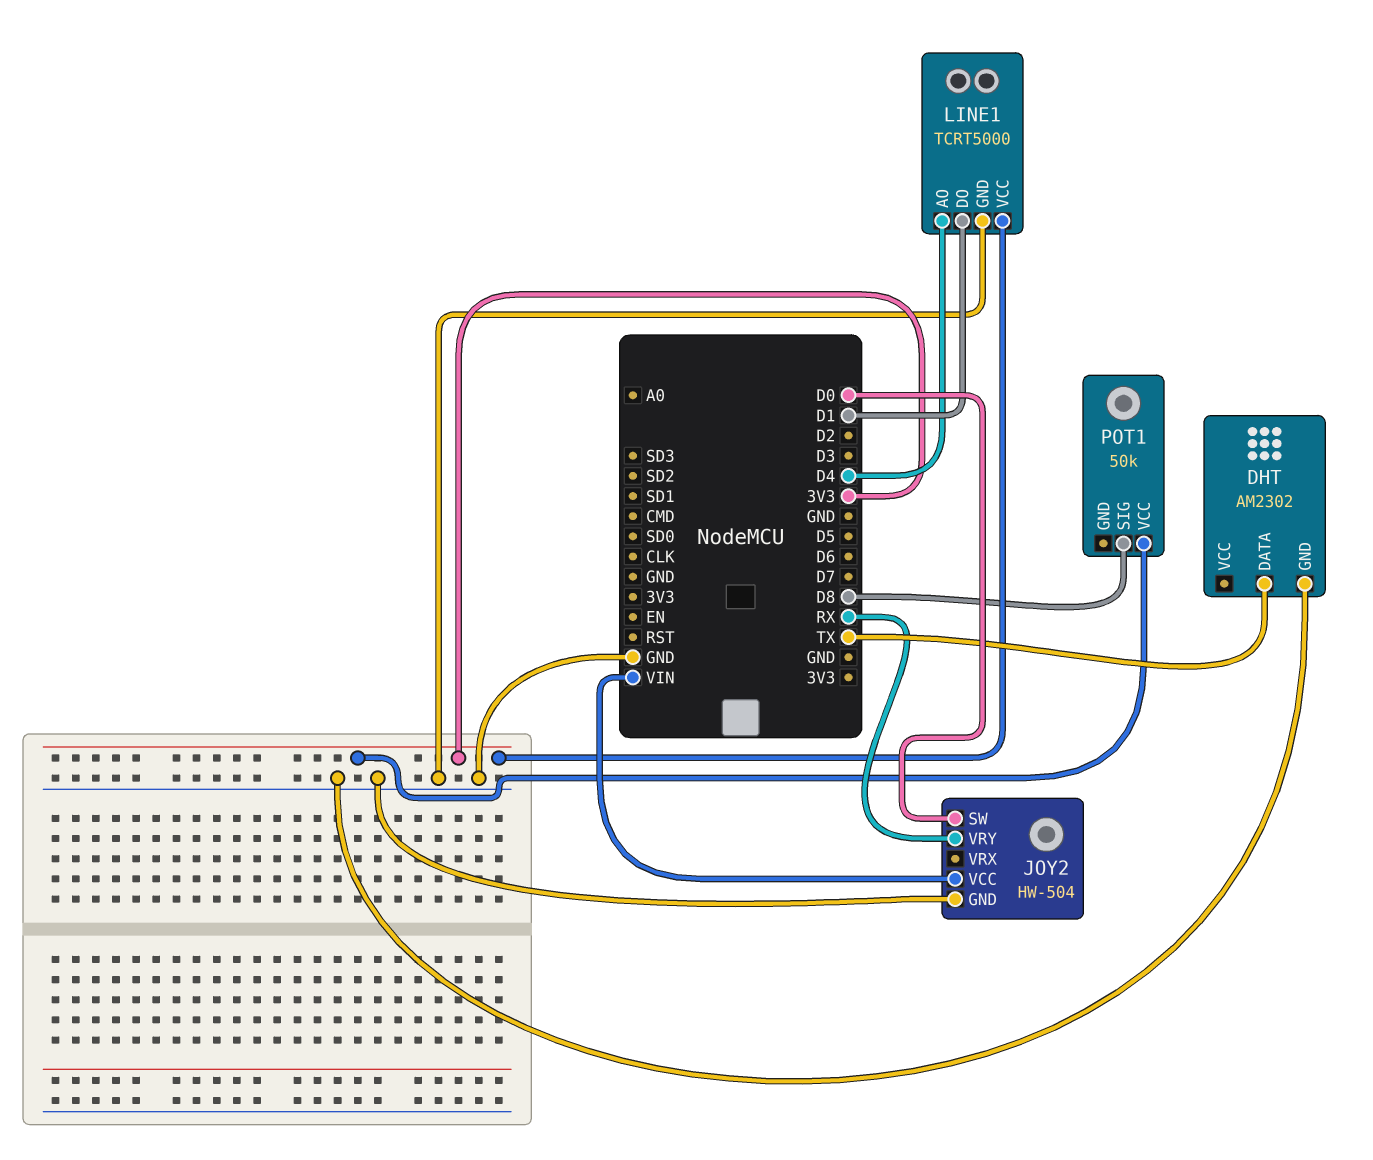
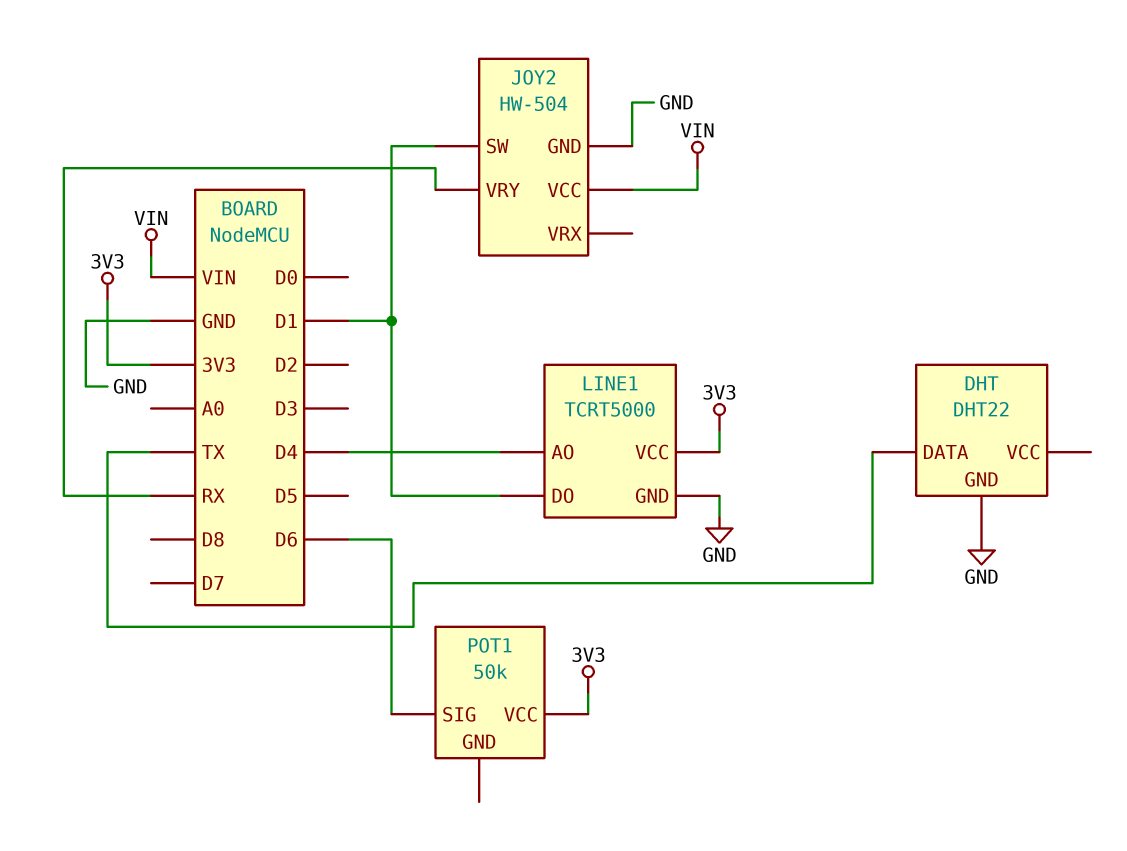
DHT: AM2302 -> DHT22
JOY2 pin SW: D0 -> D1
POT1 pin SIG: D8 -> D6

